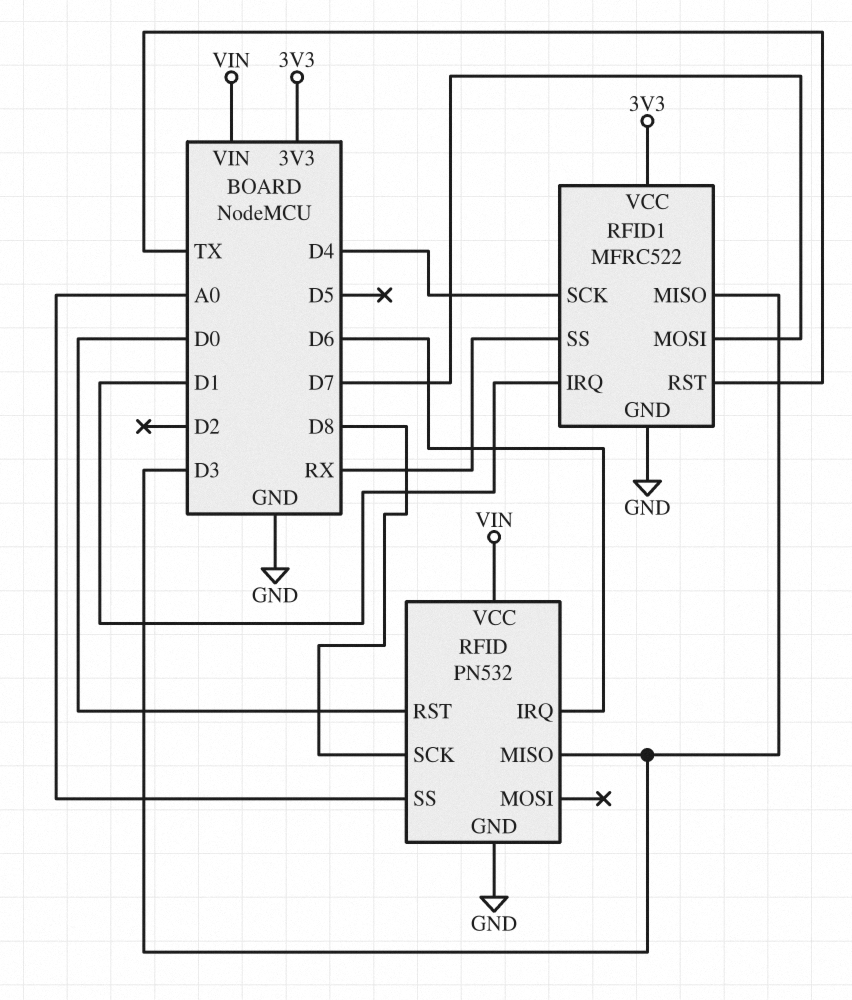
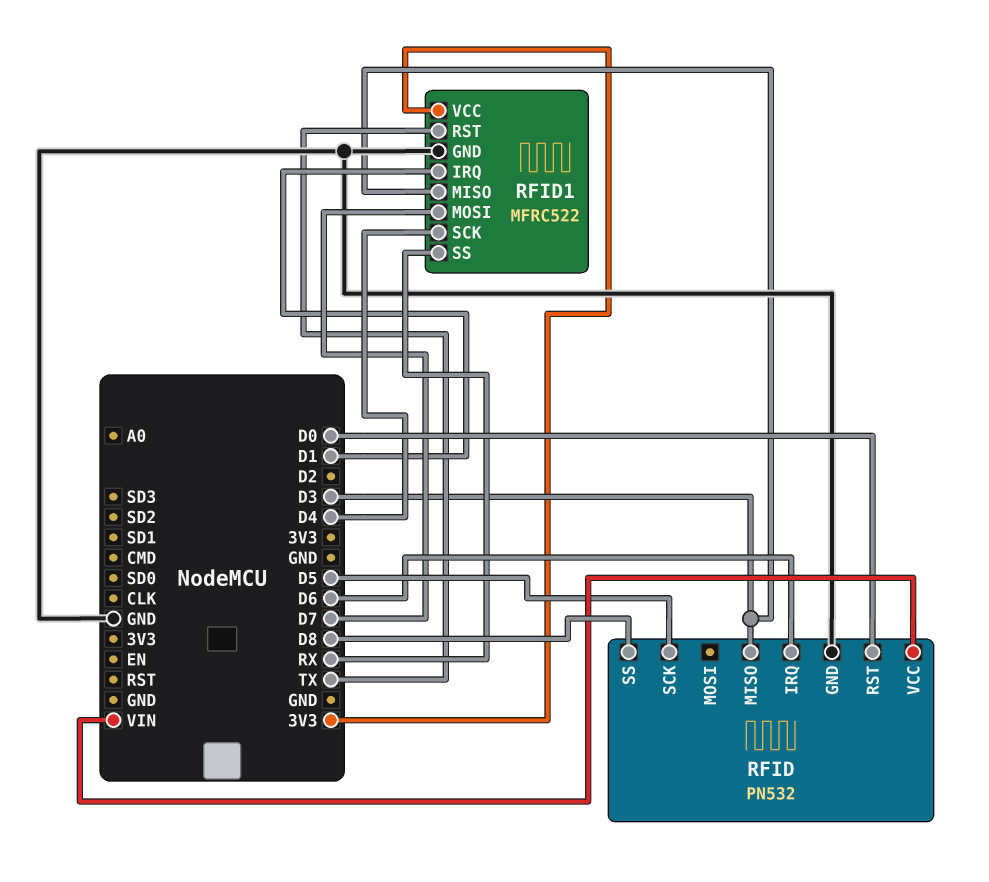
RFID pin SCK: D8 -> D5
RFID pin SS: A0 -> D8

